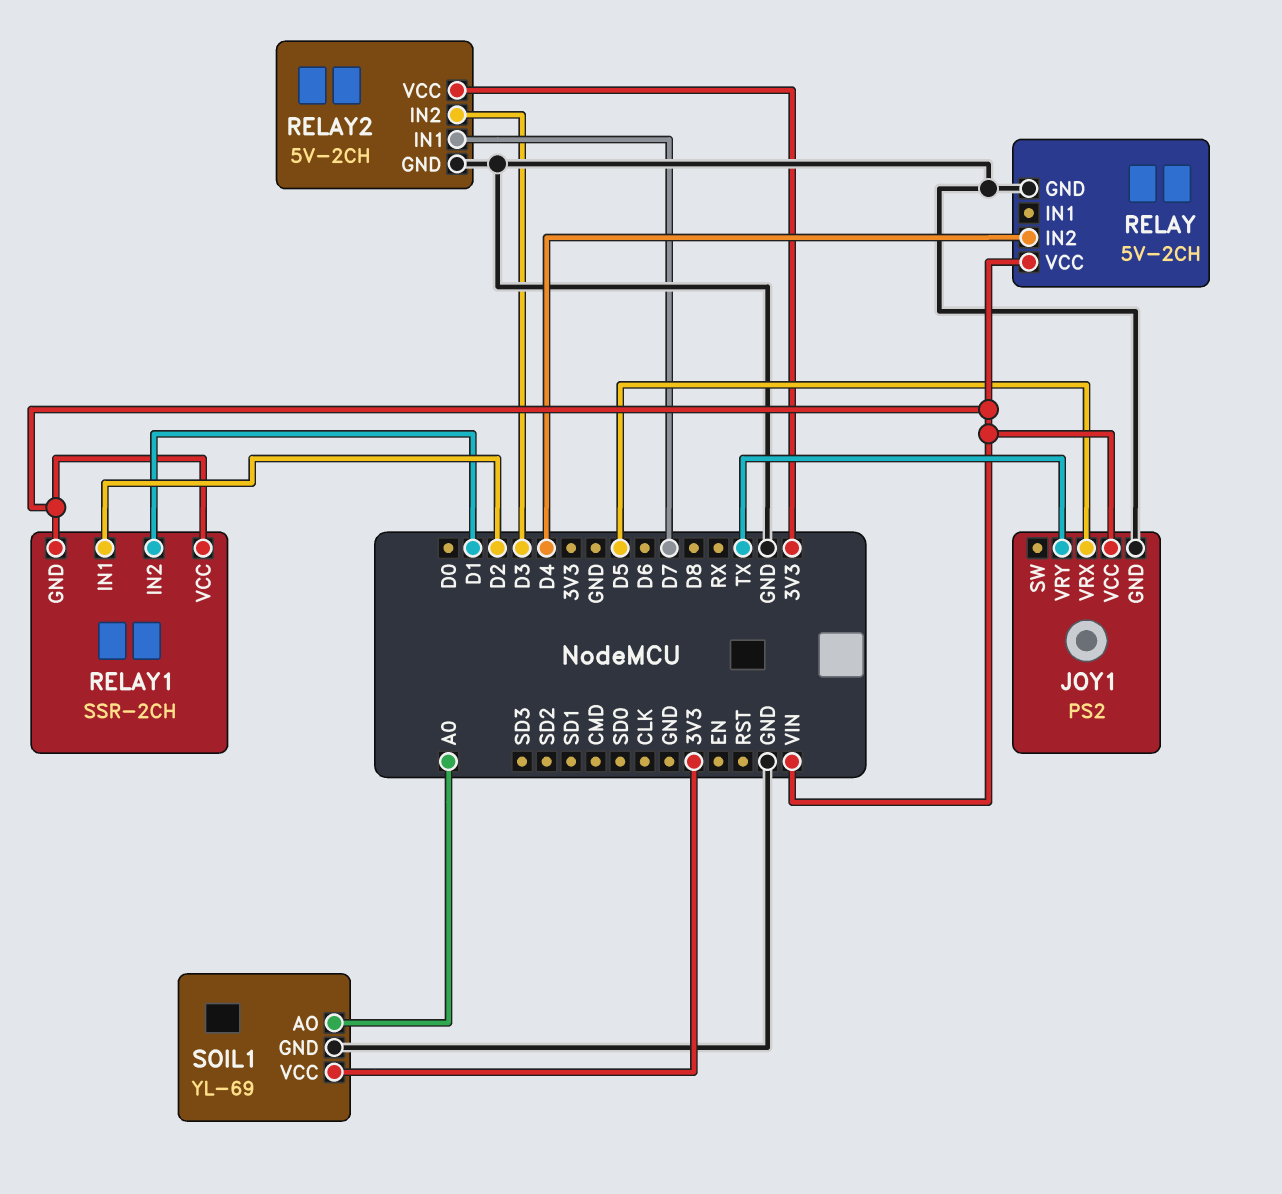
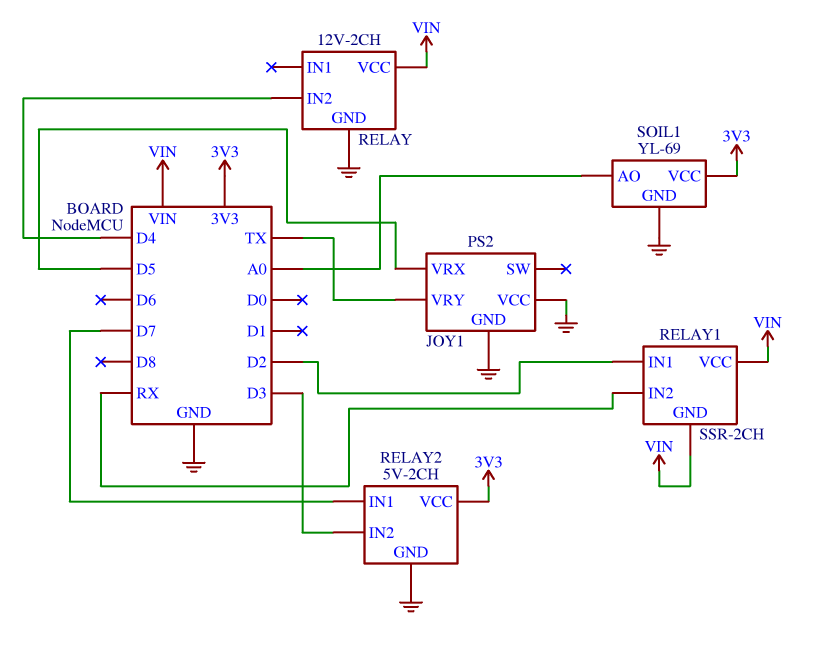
JOY1 pin VCC: VIN -> GND
RELAY: 5V-2CH -> 12V-2CH
RELAY1 pin IN2: D1 -> RX

